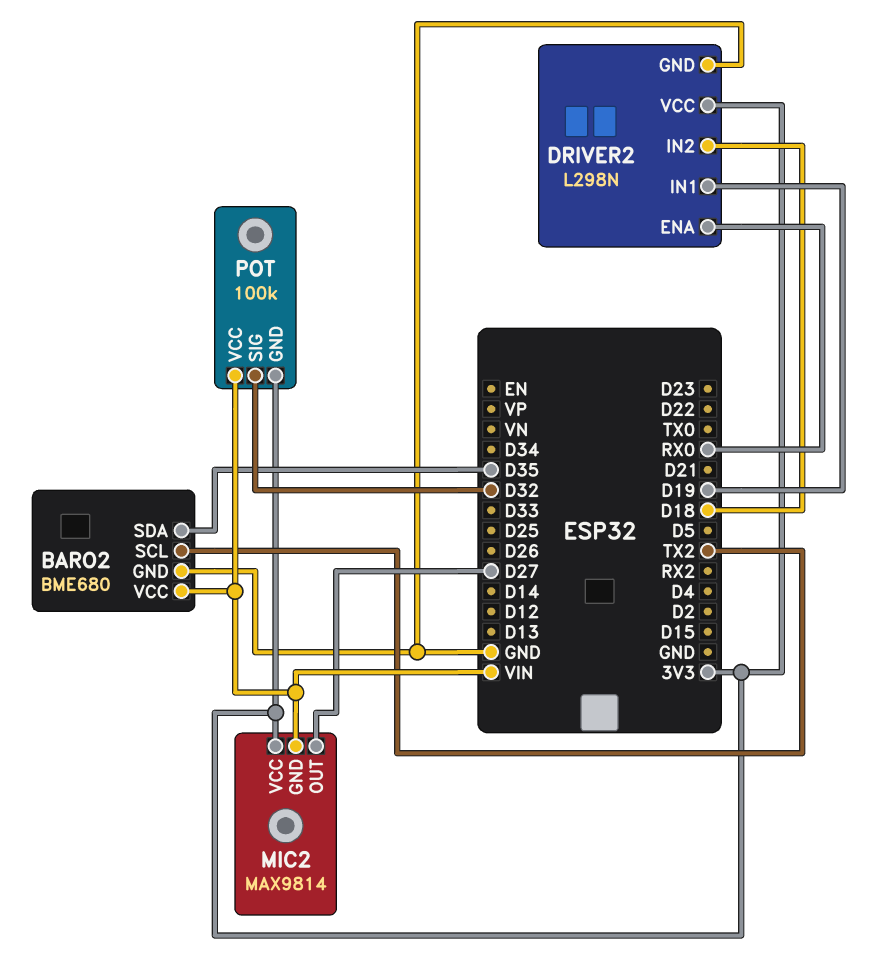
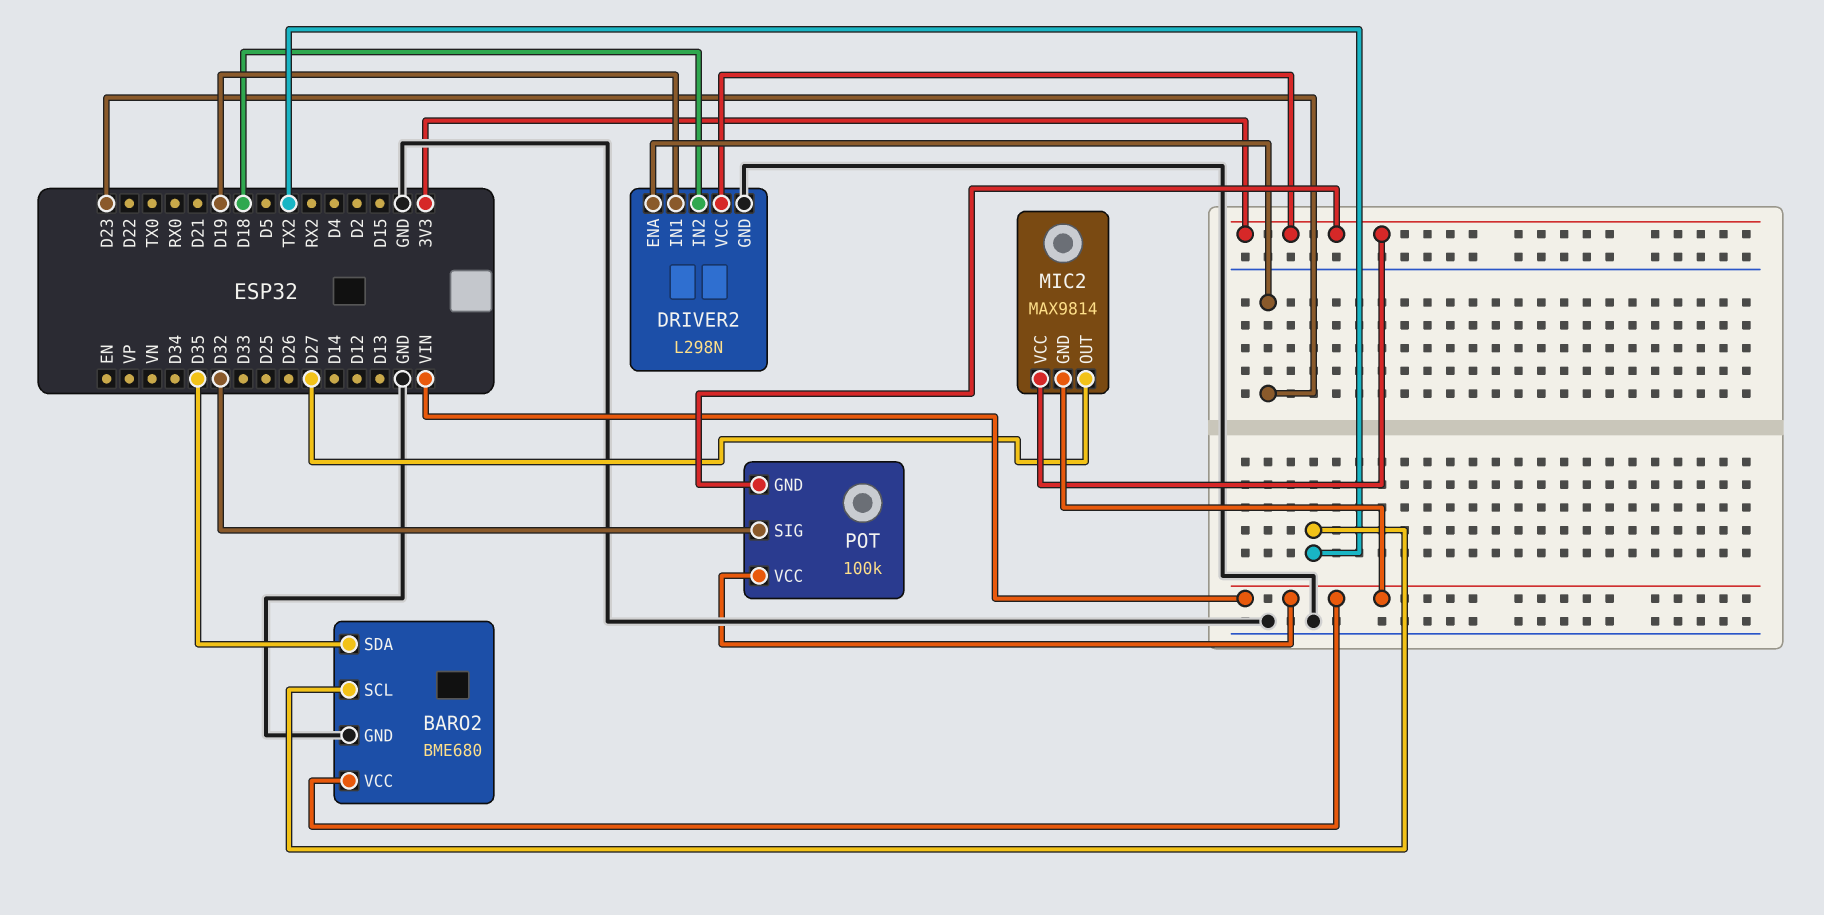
DRIVER2 pin ENA: RX0 -> D23

